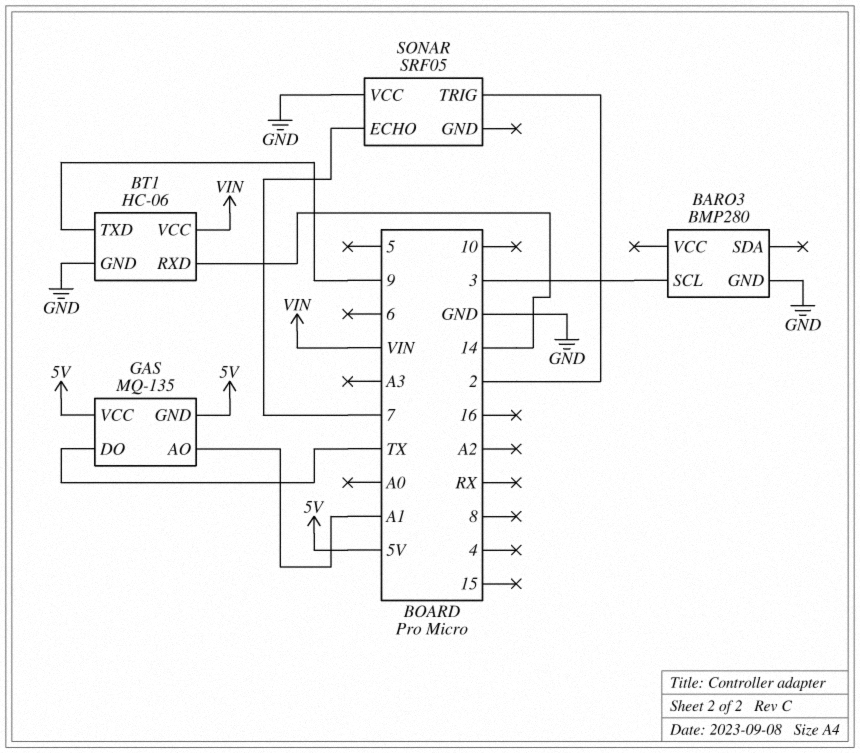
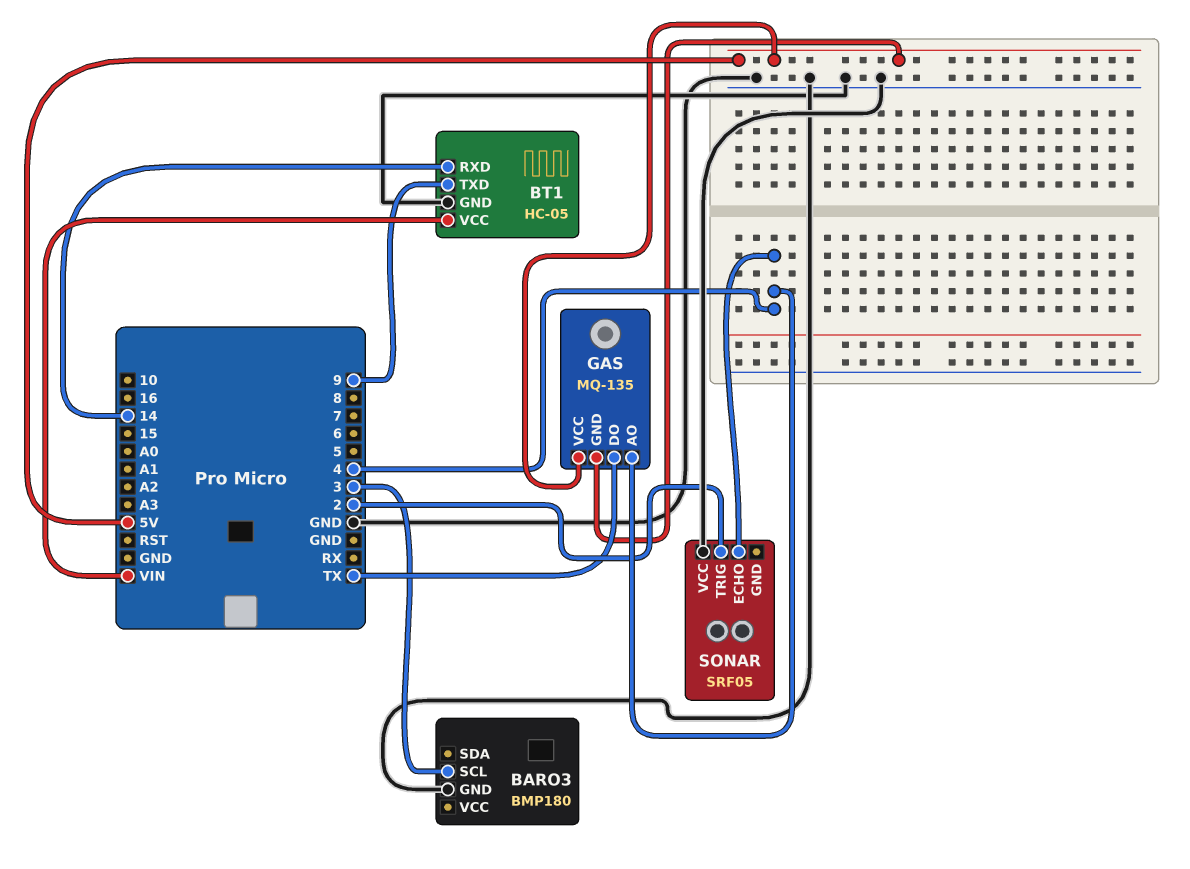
BARO3: BMP280 -> BMP180
BT1: HC-06 -> HC-05
GAS pin AO: A1 -> 4
SONAR pin ECHO: 7 -> 4

